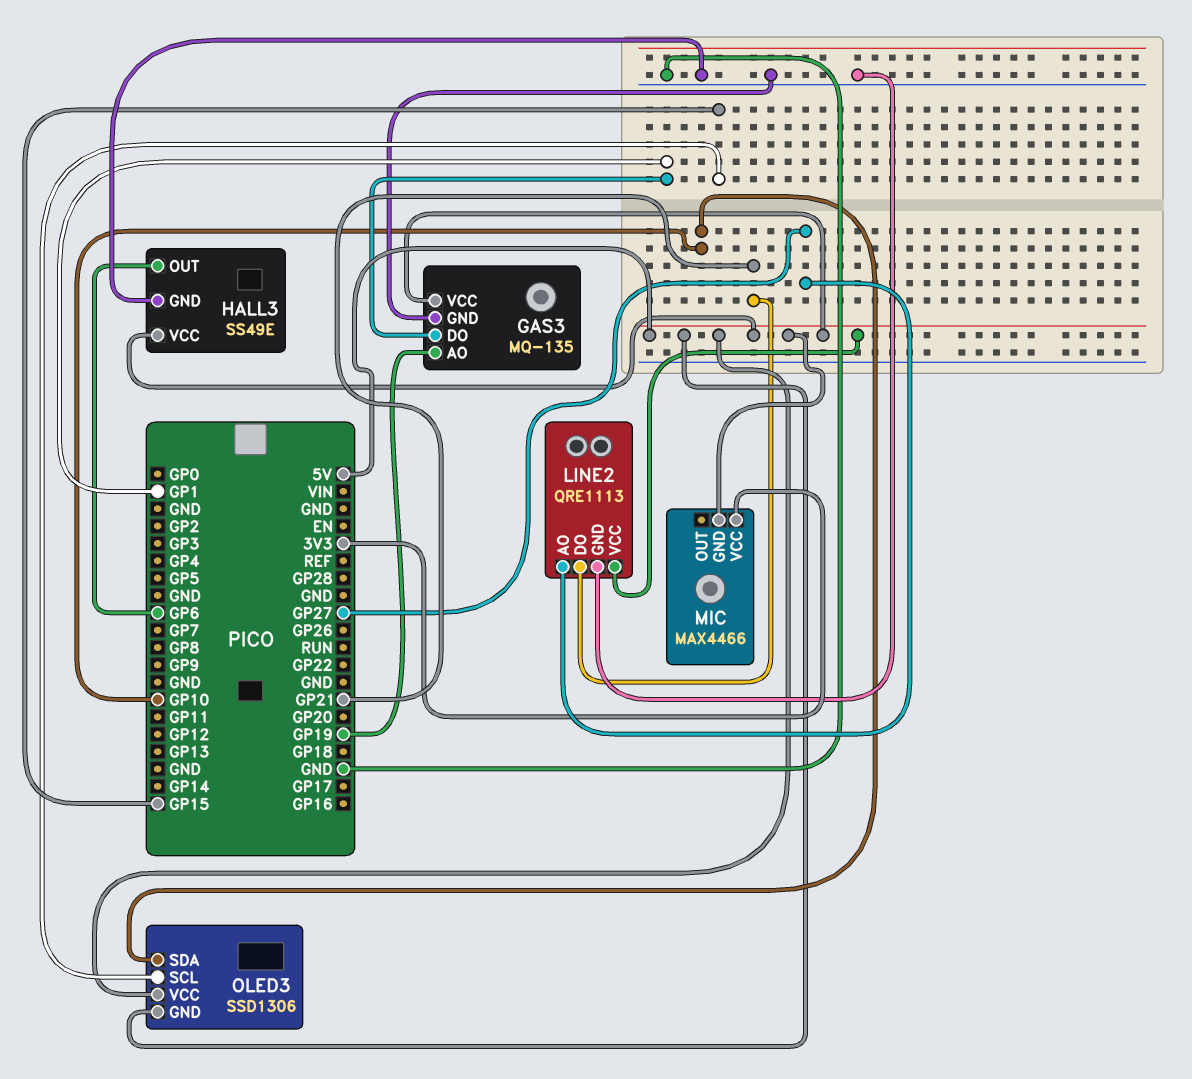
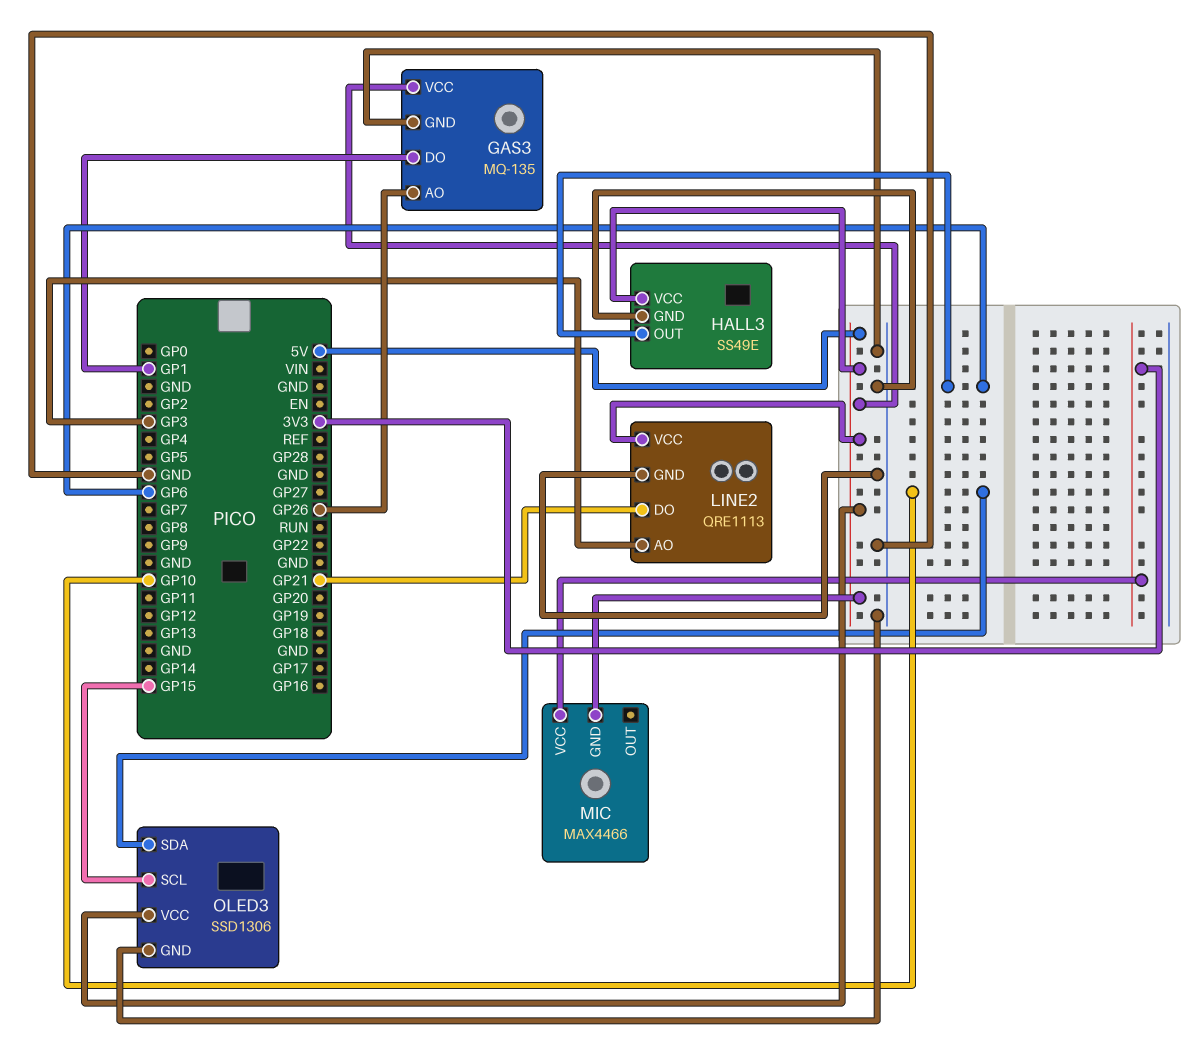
GAS3 pin AO: GP19 -> GP26
LINE2 pin AO: GP27 -> GP3
OLED3 pin GND: 5V -> GND

